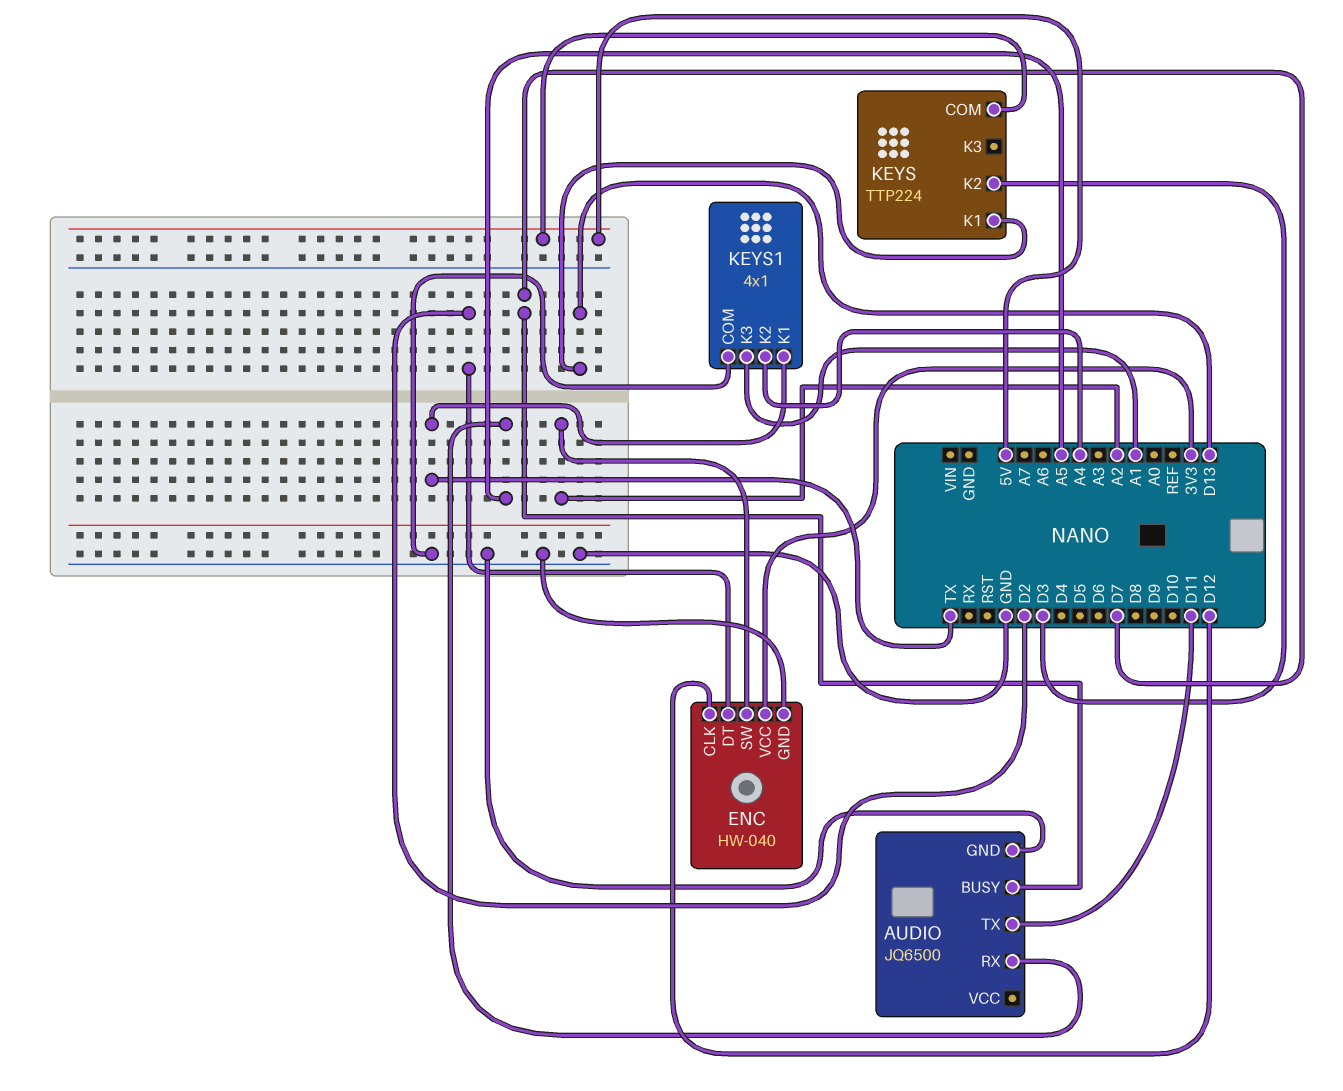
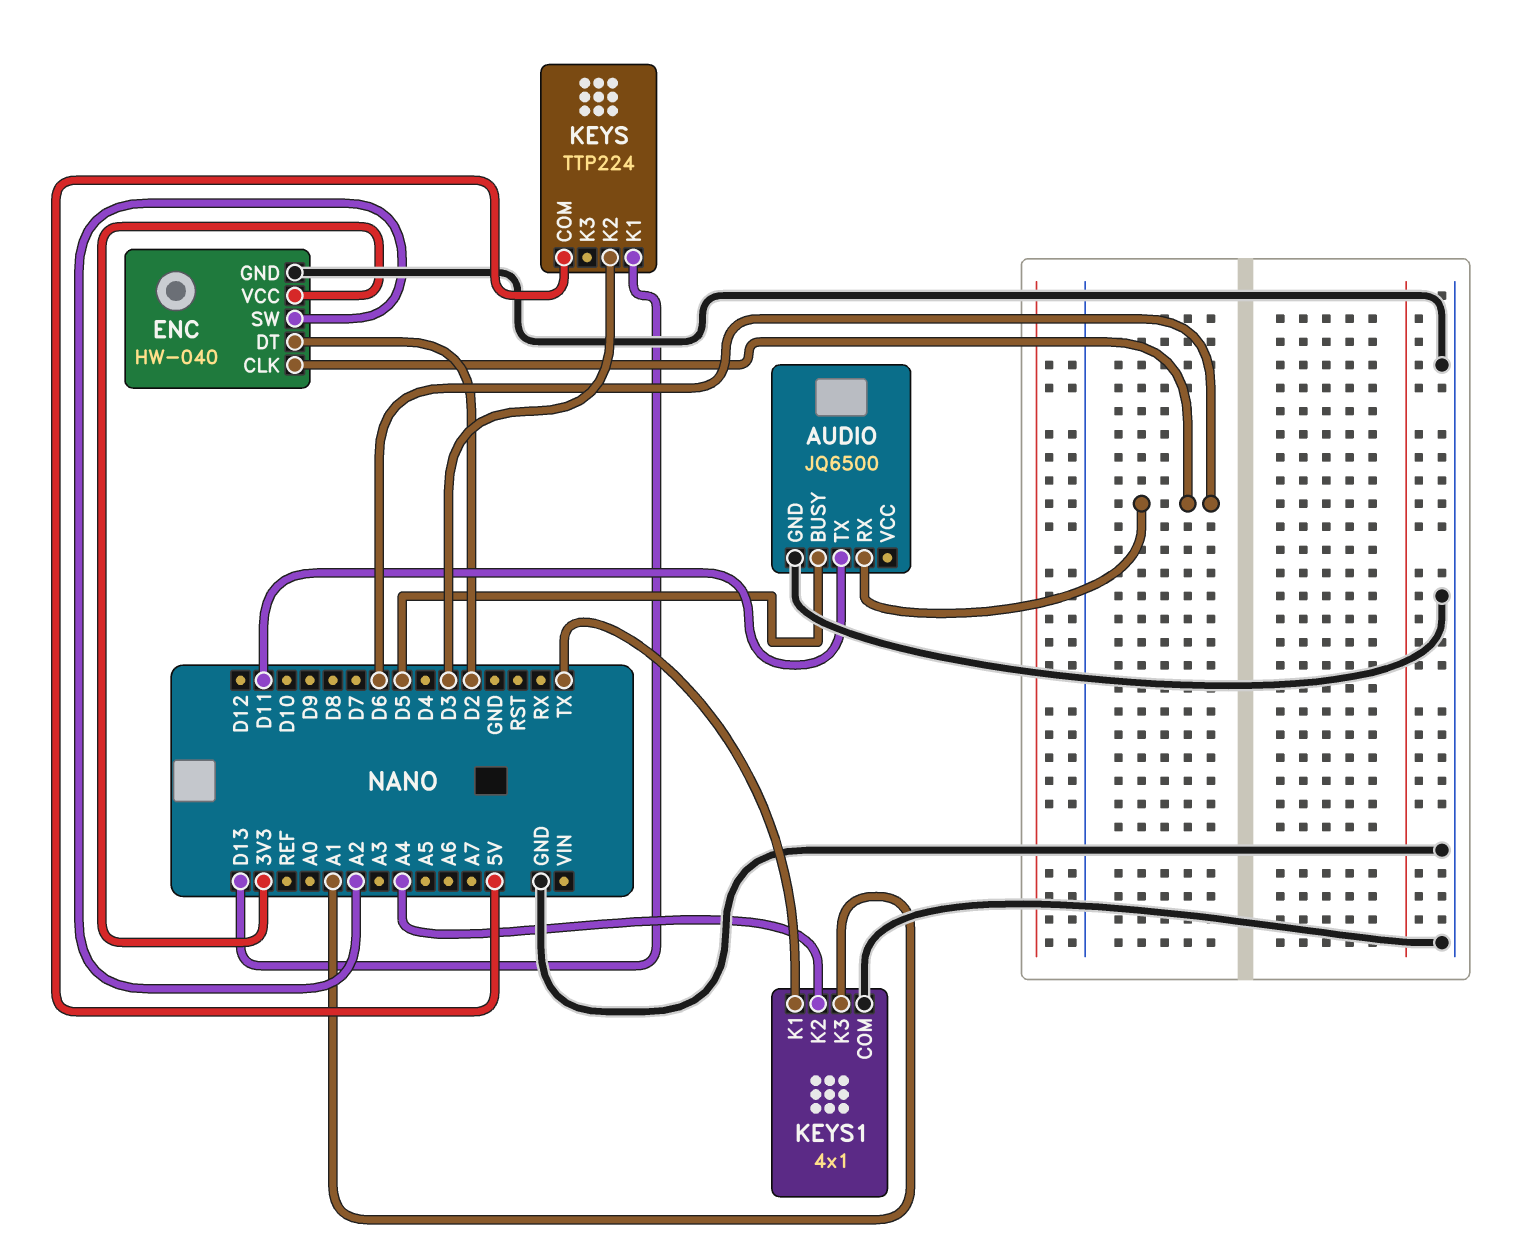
AUDIO pin BUSY: D7 -> D5
AUDIO pin RX: A5 -> D6
ENC pin CLK: D12 -> D6

